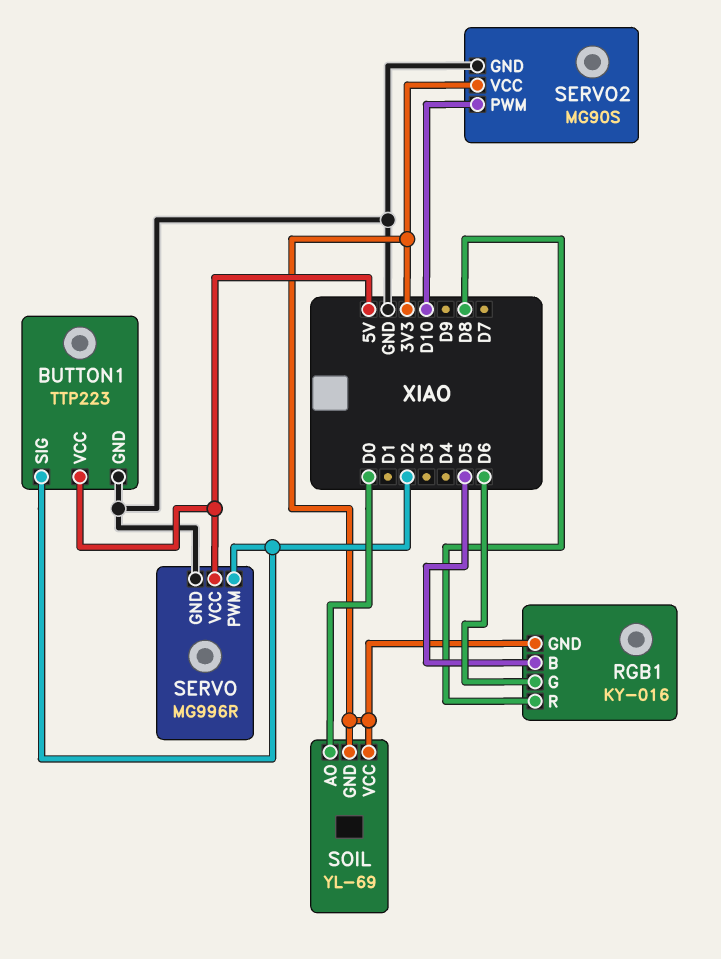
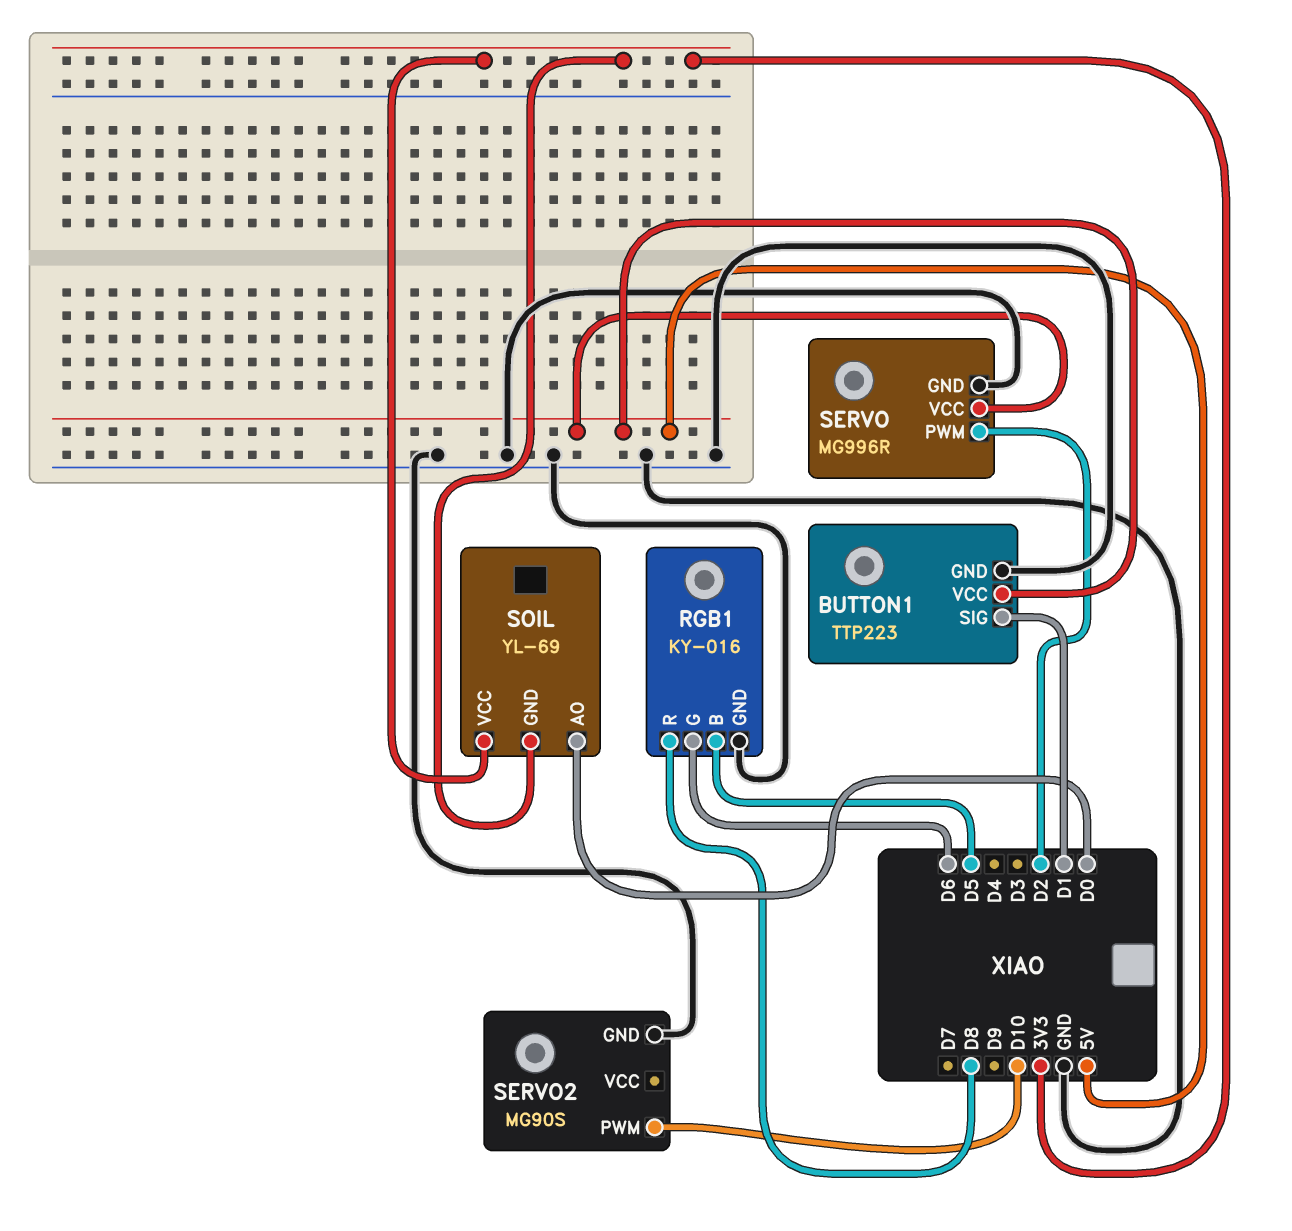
BUTTON1 pin SIG: D2 -> D1
RGB1 pin GND: 3V3 -> GND
SERVO2 pin VCC: 3V3 -> none

